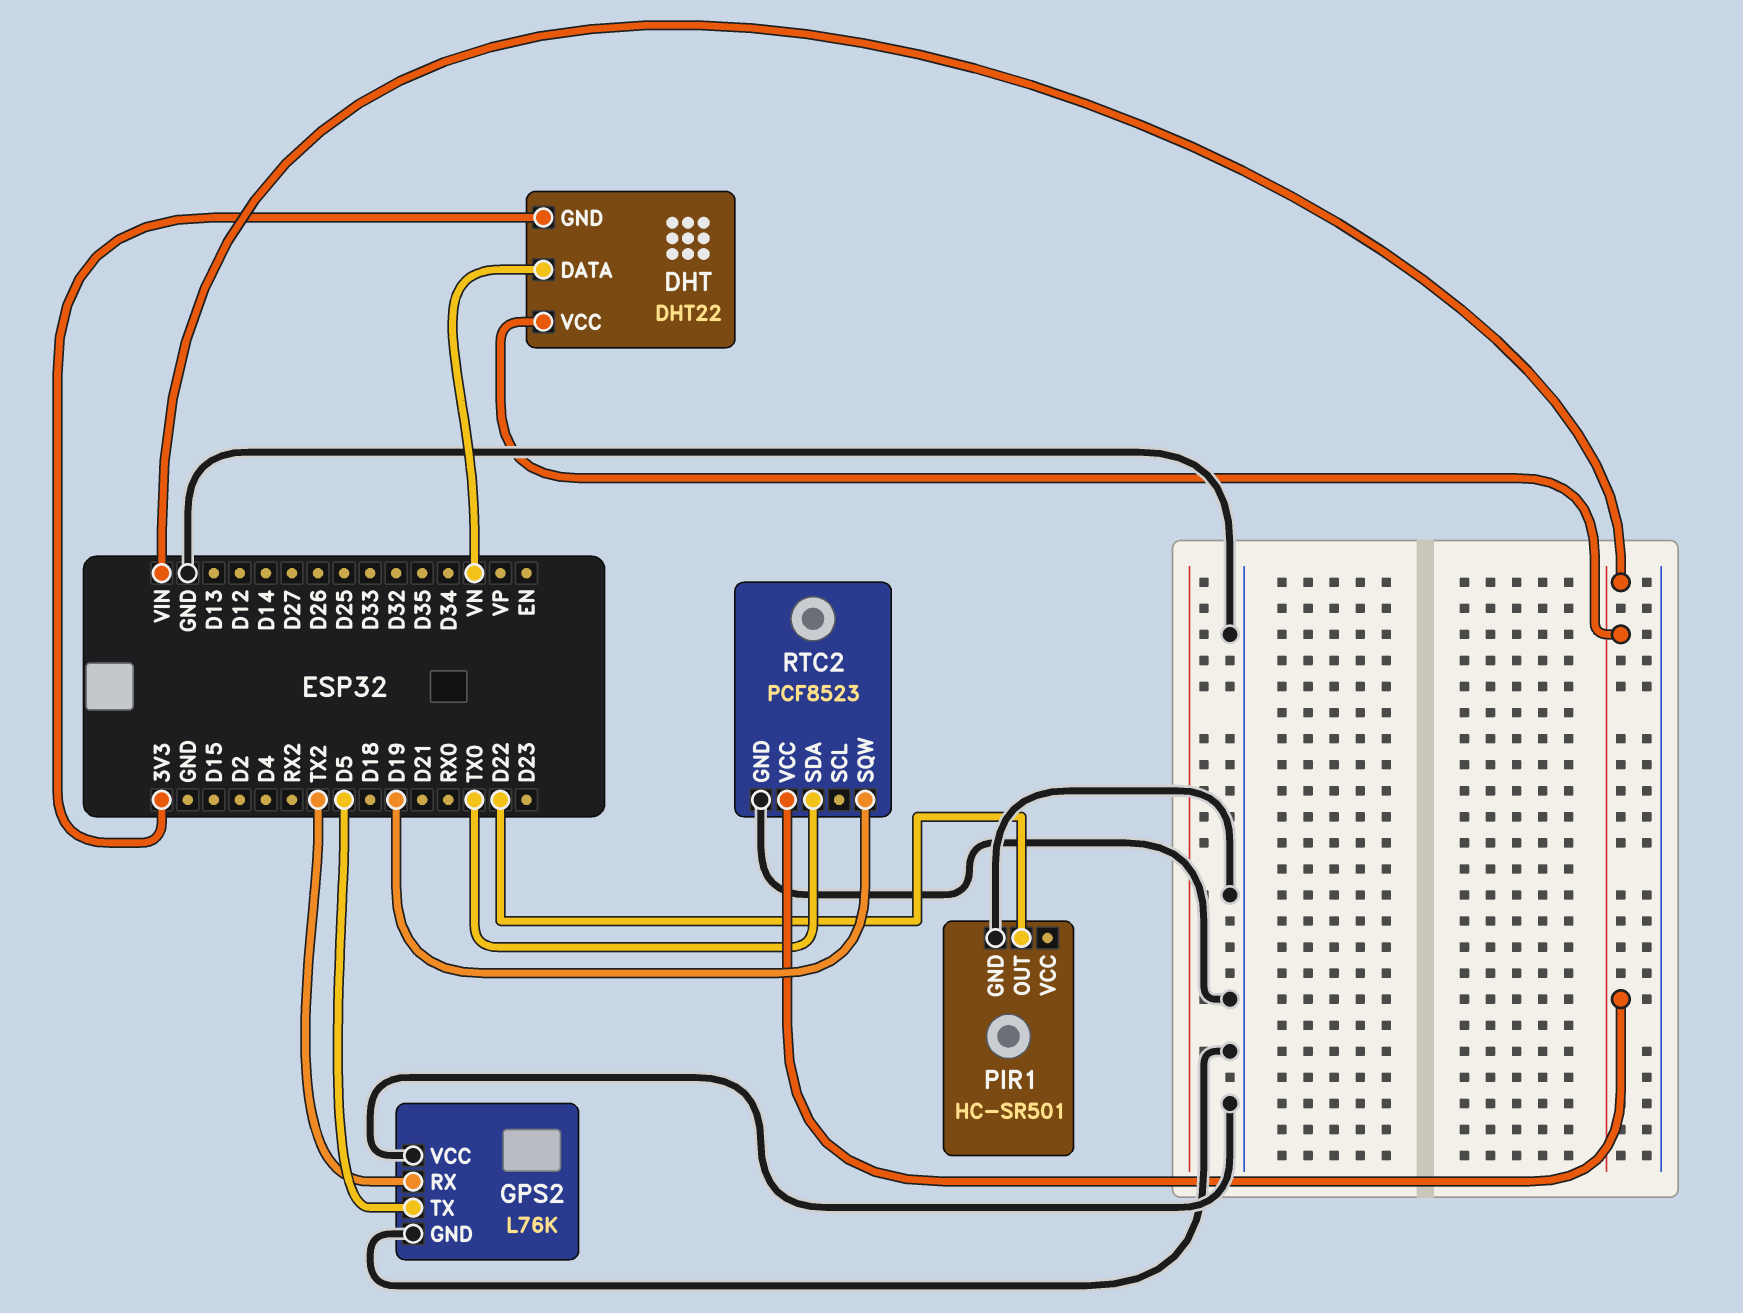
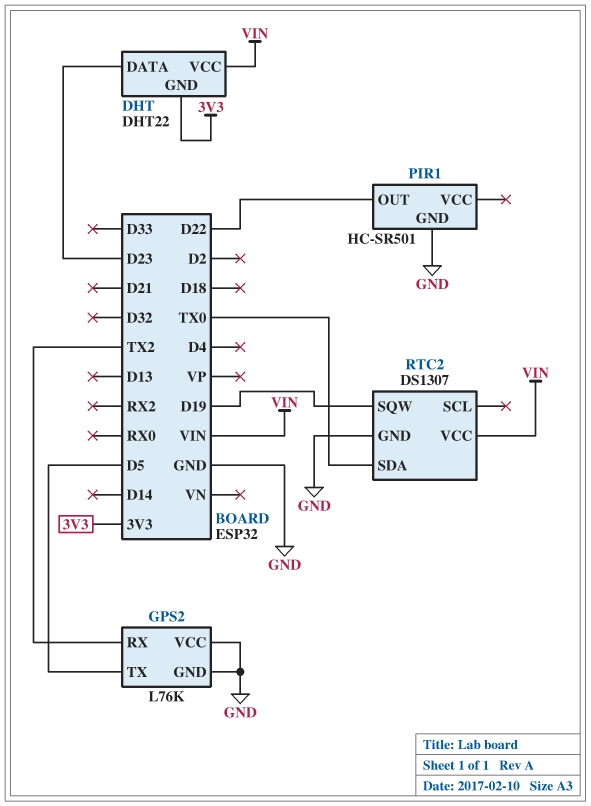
DHT pin DATA: VN -> D23
RTC2: PCF8523 -> DS1307

